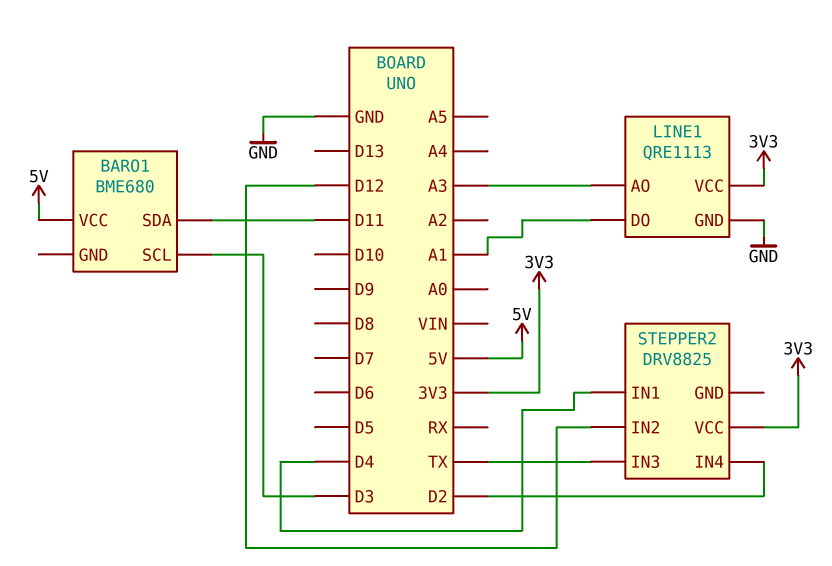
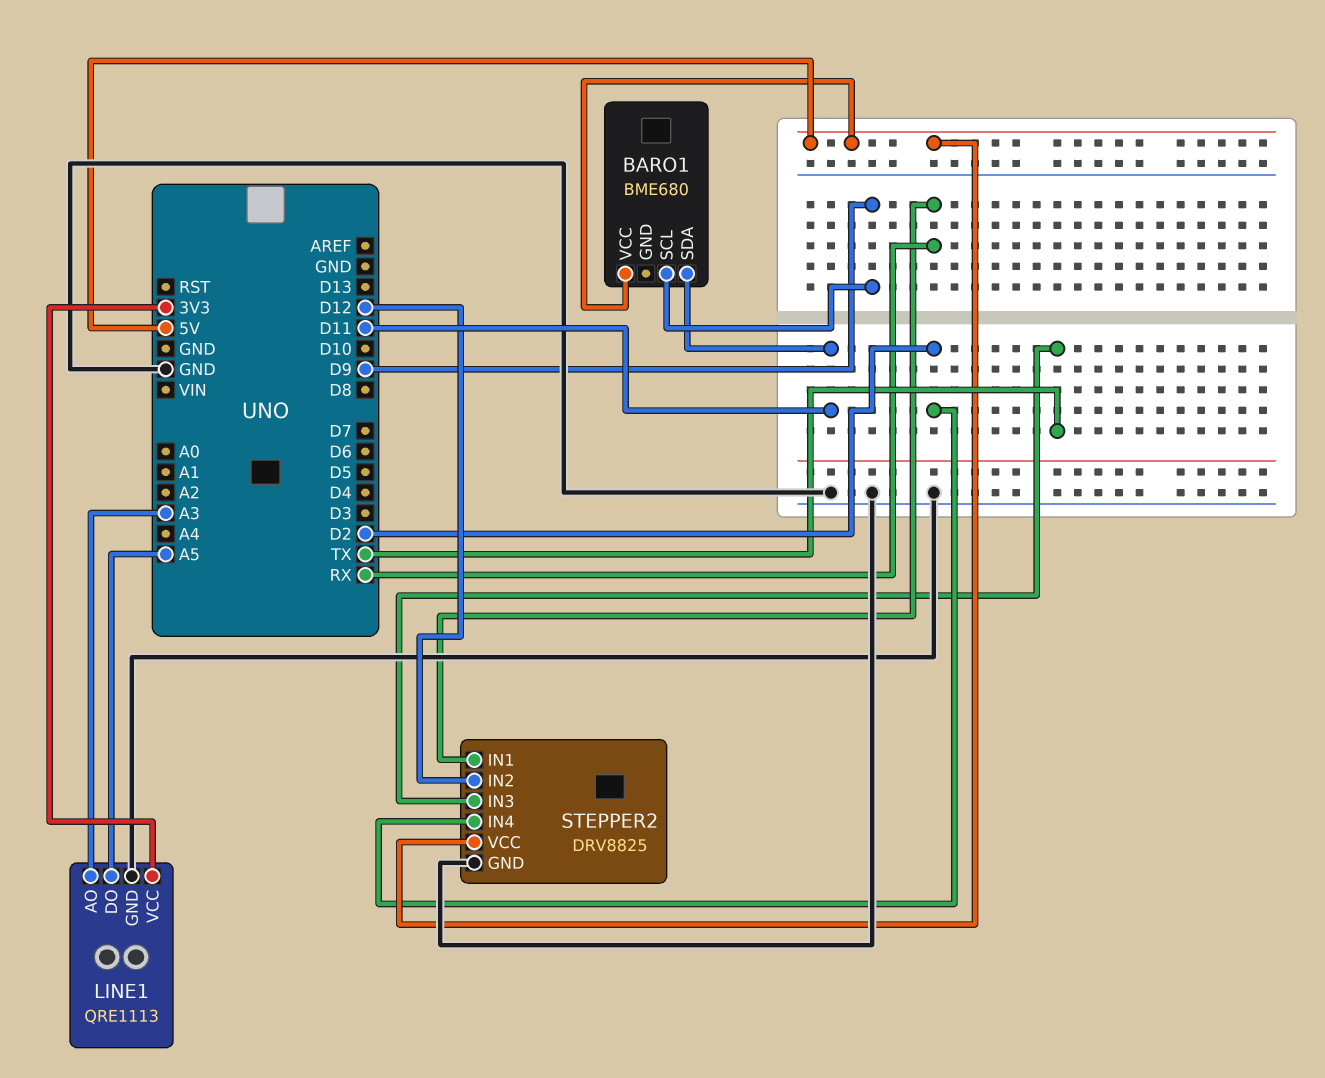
BARO1 pin SCL: D3 -> D9
LINE1 pin DO: A1 -> A5
STEPPER2 pin GND: none -> GND
STEPPER2 pin IN1: D4 -> RX
STEPPER2 pin VCC: 3V3 -> 5V

